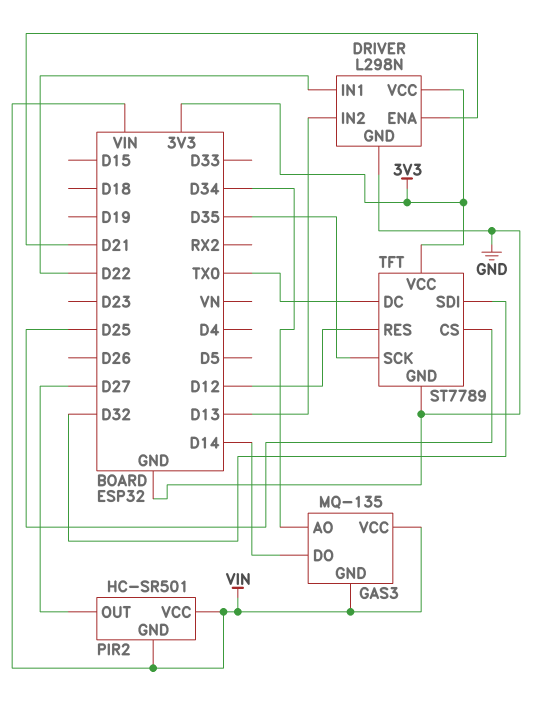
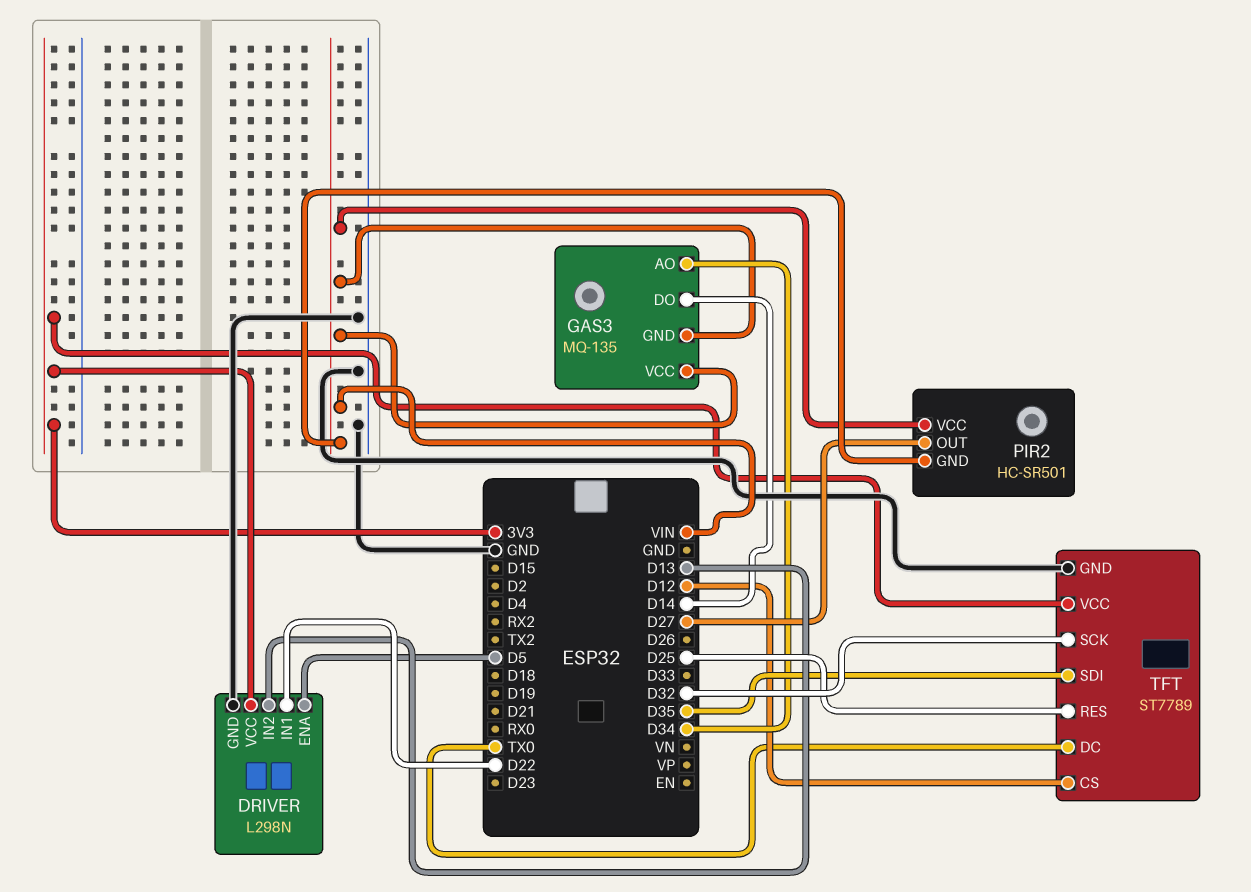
DRIVER pin ENA: D21 -> D5
TFT pin CS: D25 -> D12
TFT pin RES: D12 -> D25
TFT pin SCK: D35 -> D32
TFT pin SDI: D32 -> D35

